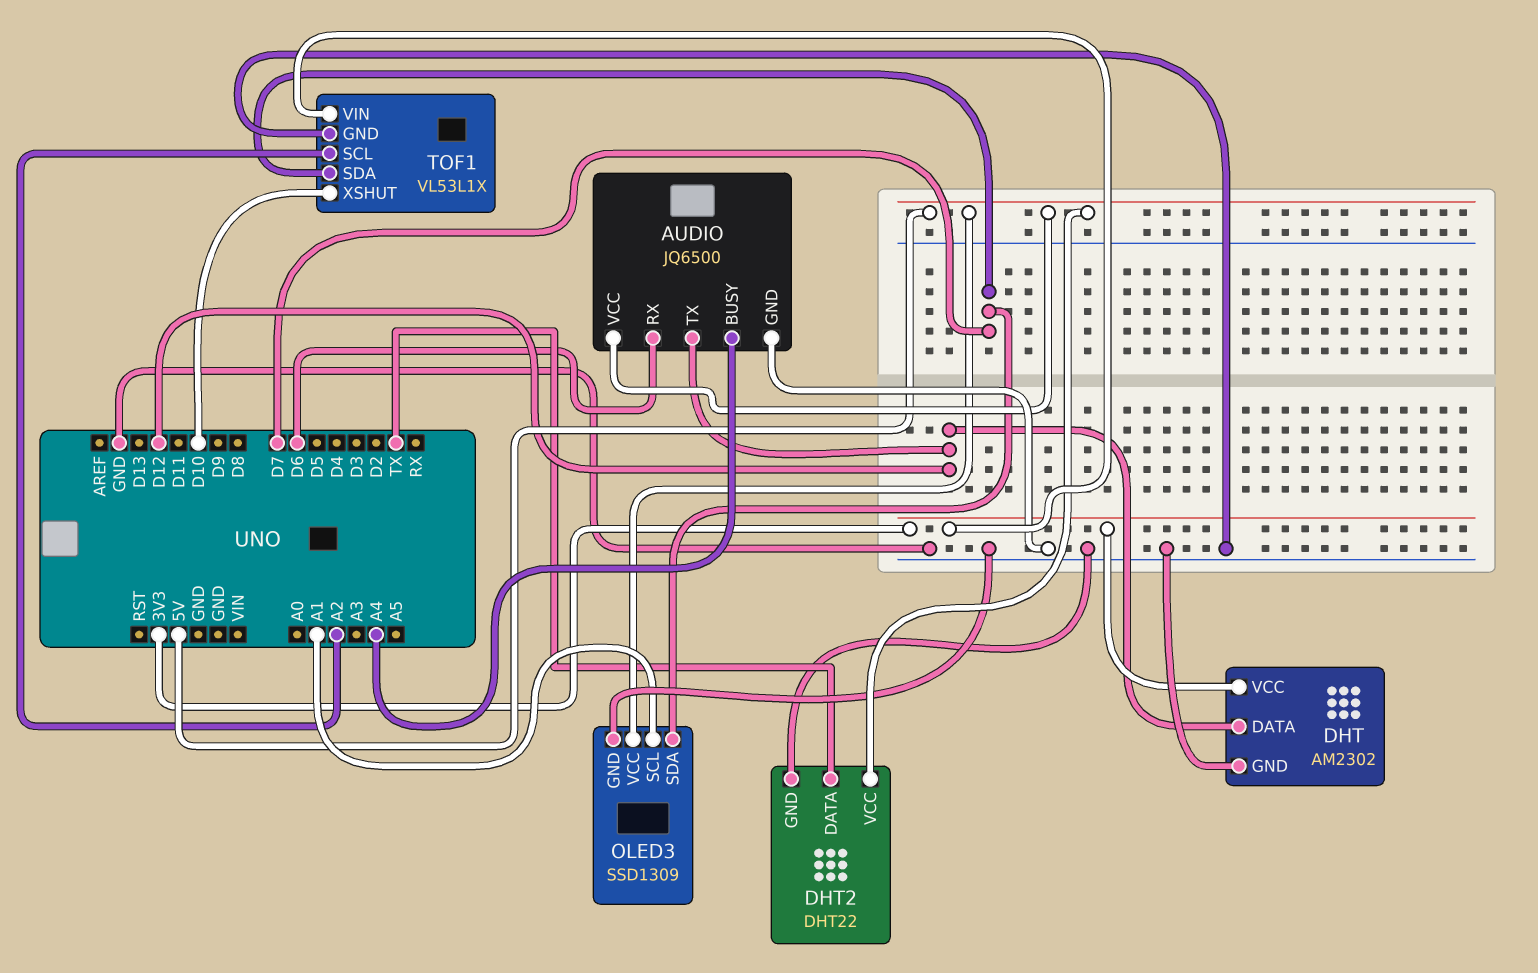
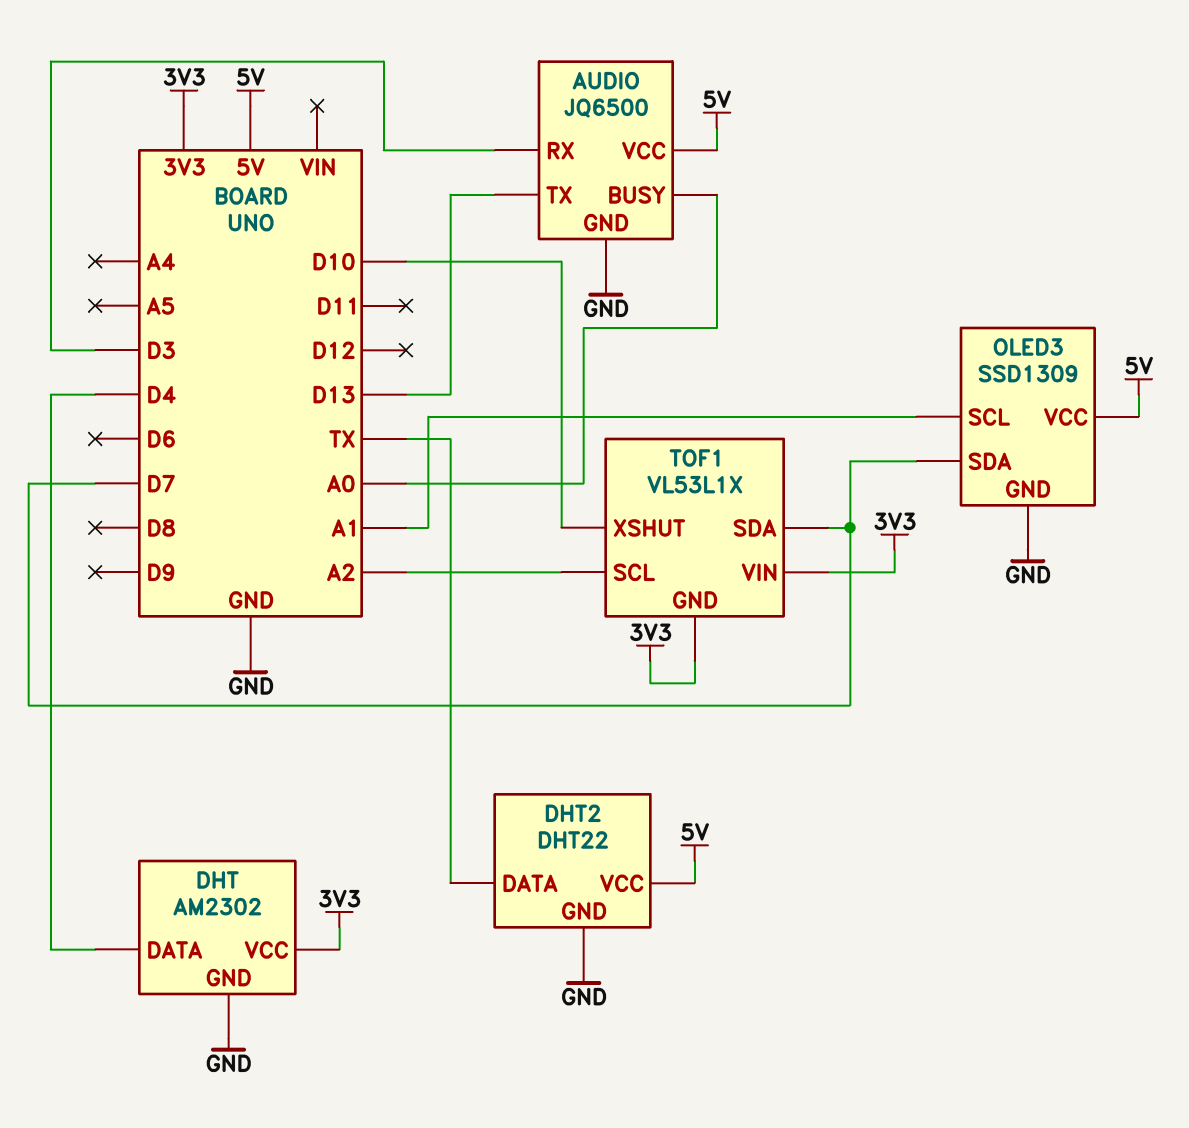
AUDIO pin BUSY: A4 -> A0
AUDIO pin RX: D6 -> D3
AUDIO pin TX: D12 -> D13
DHT pin DATA: D12 -> D4
TOF1 pin GND: GND -> 3V3

